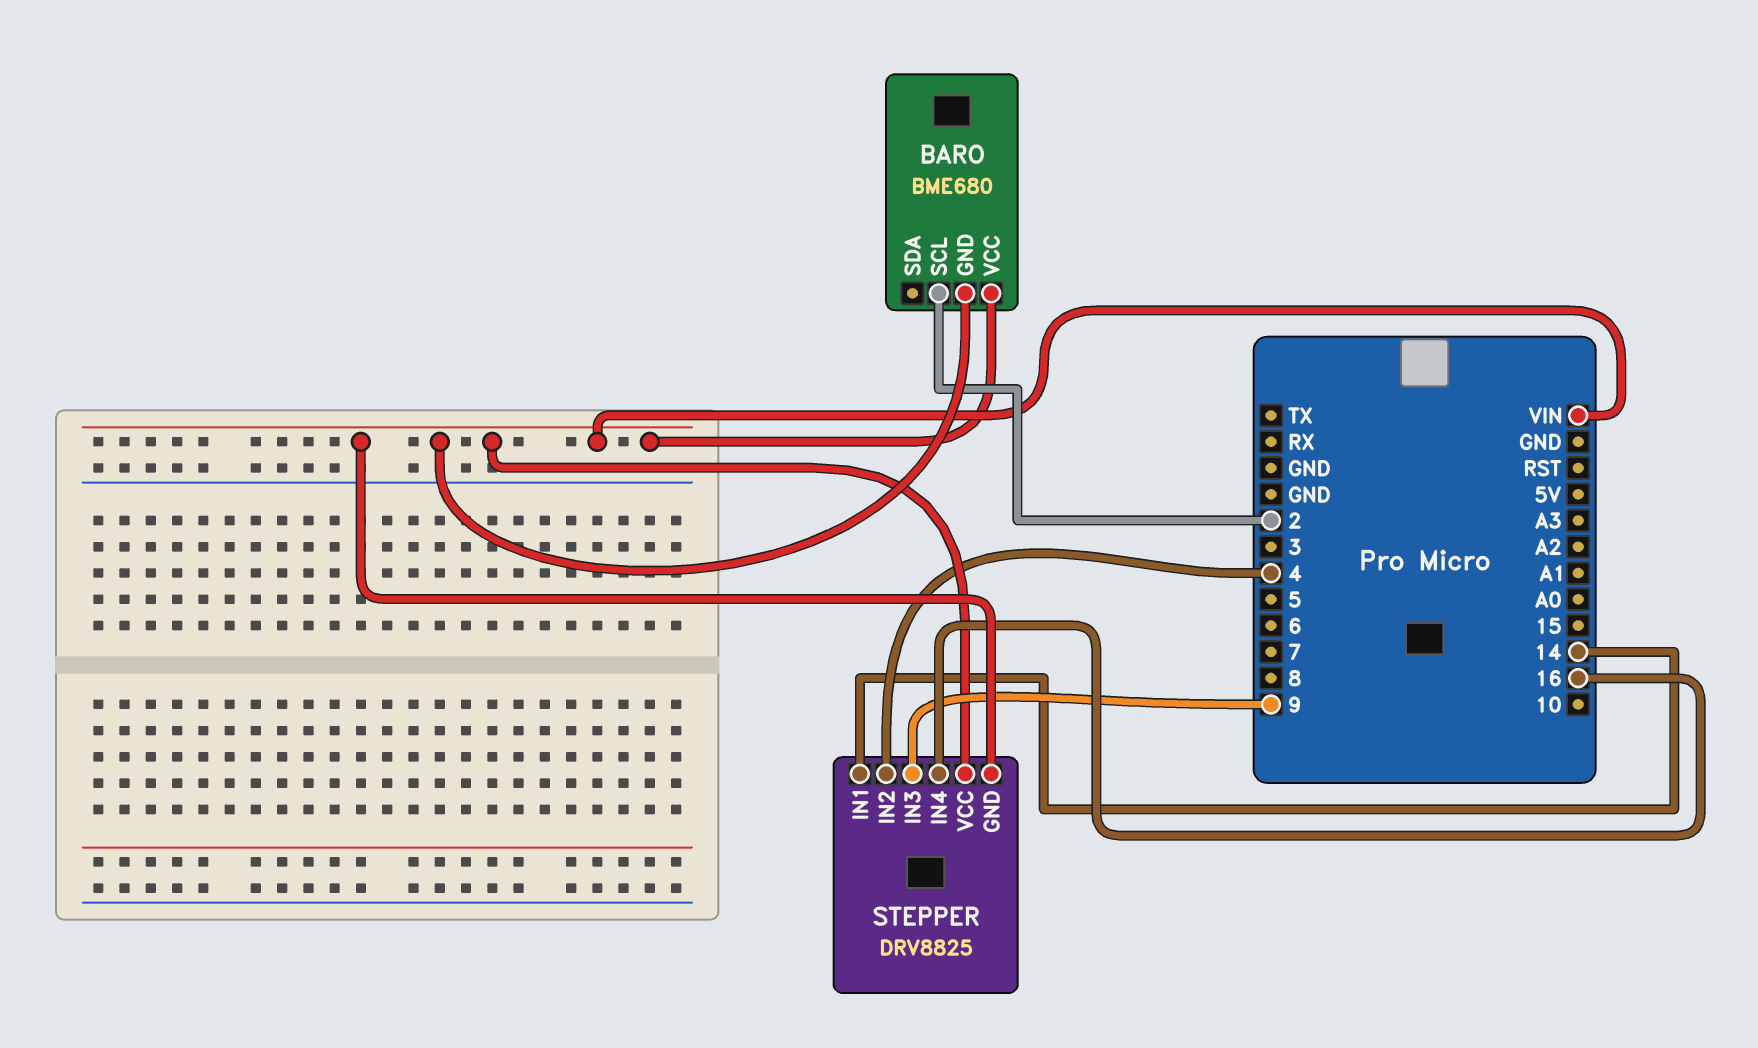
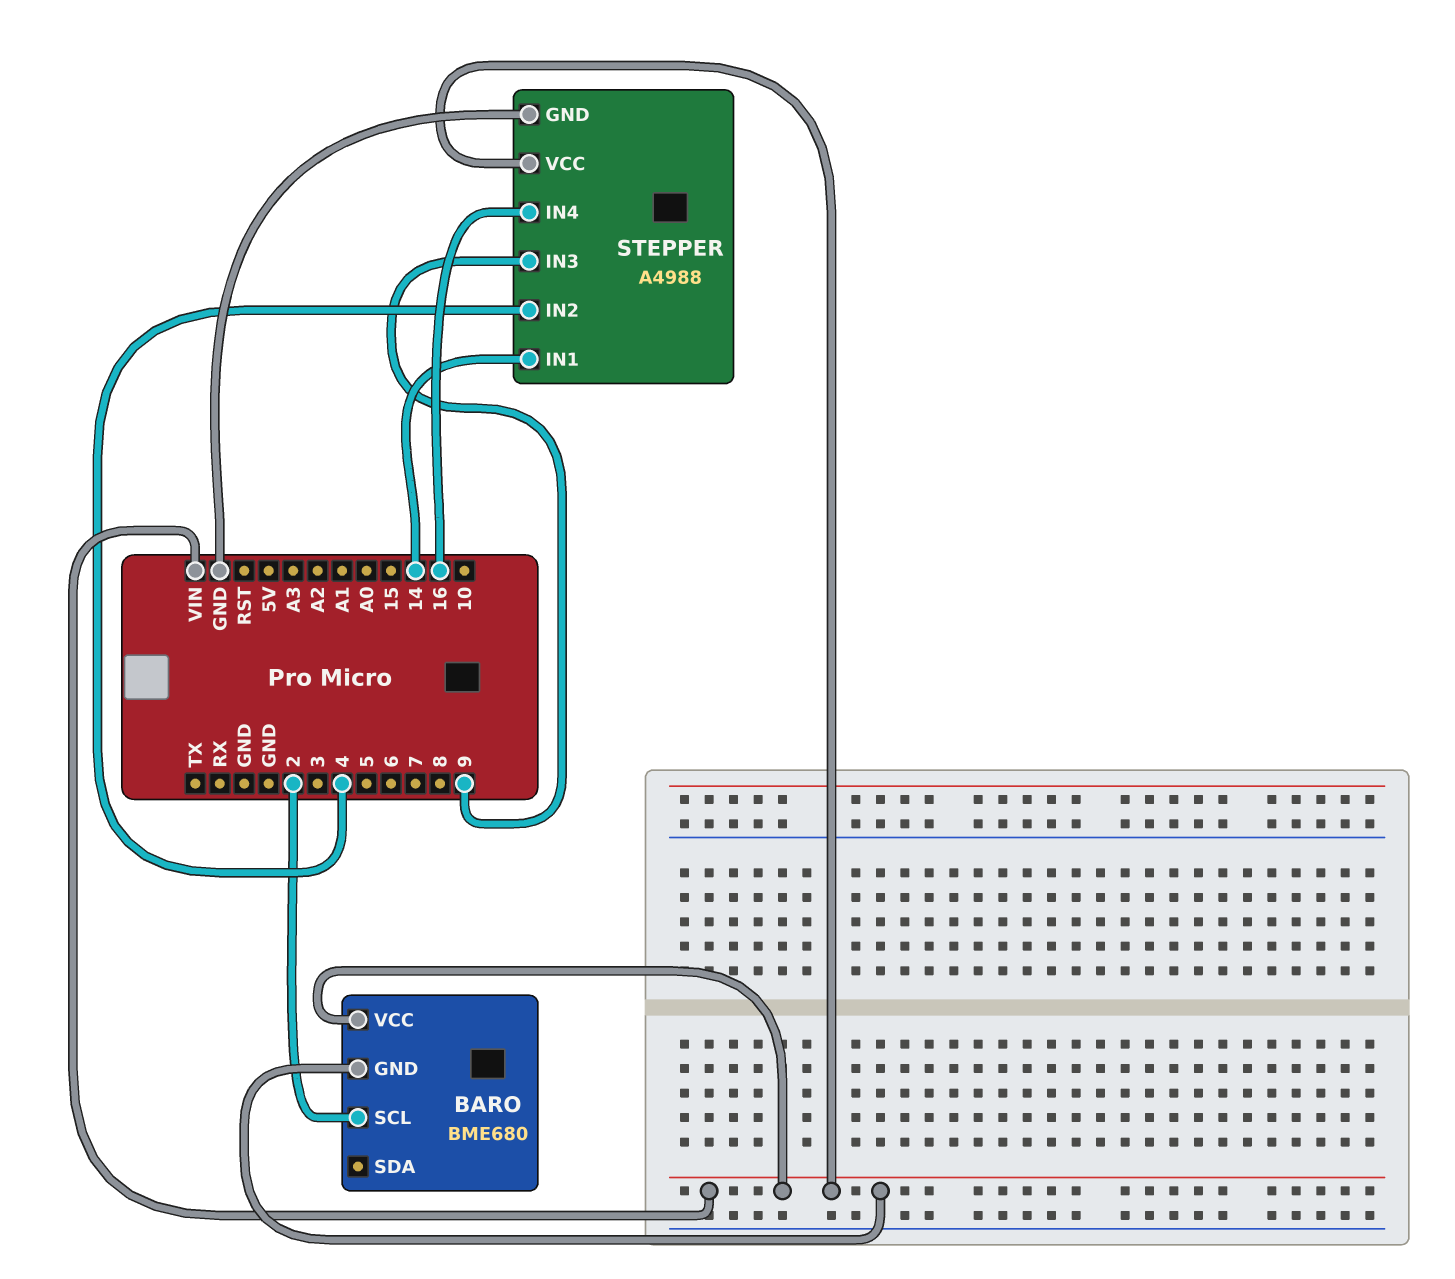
STEPPER: DRV8825 -> A4988
STEPPER pin GND: VIN -> GND

